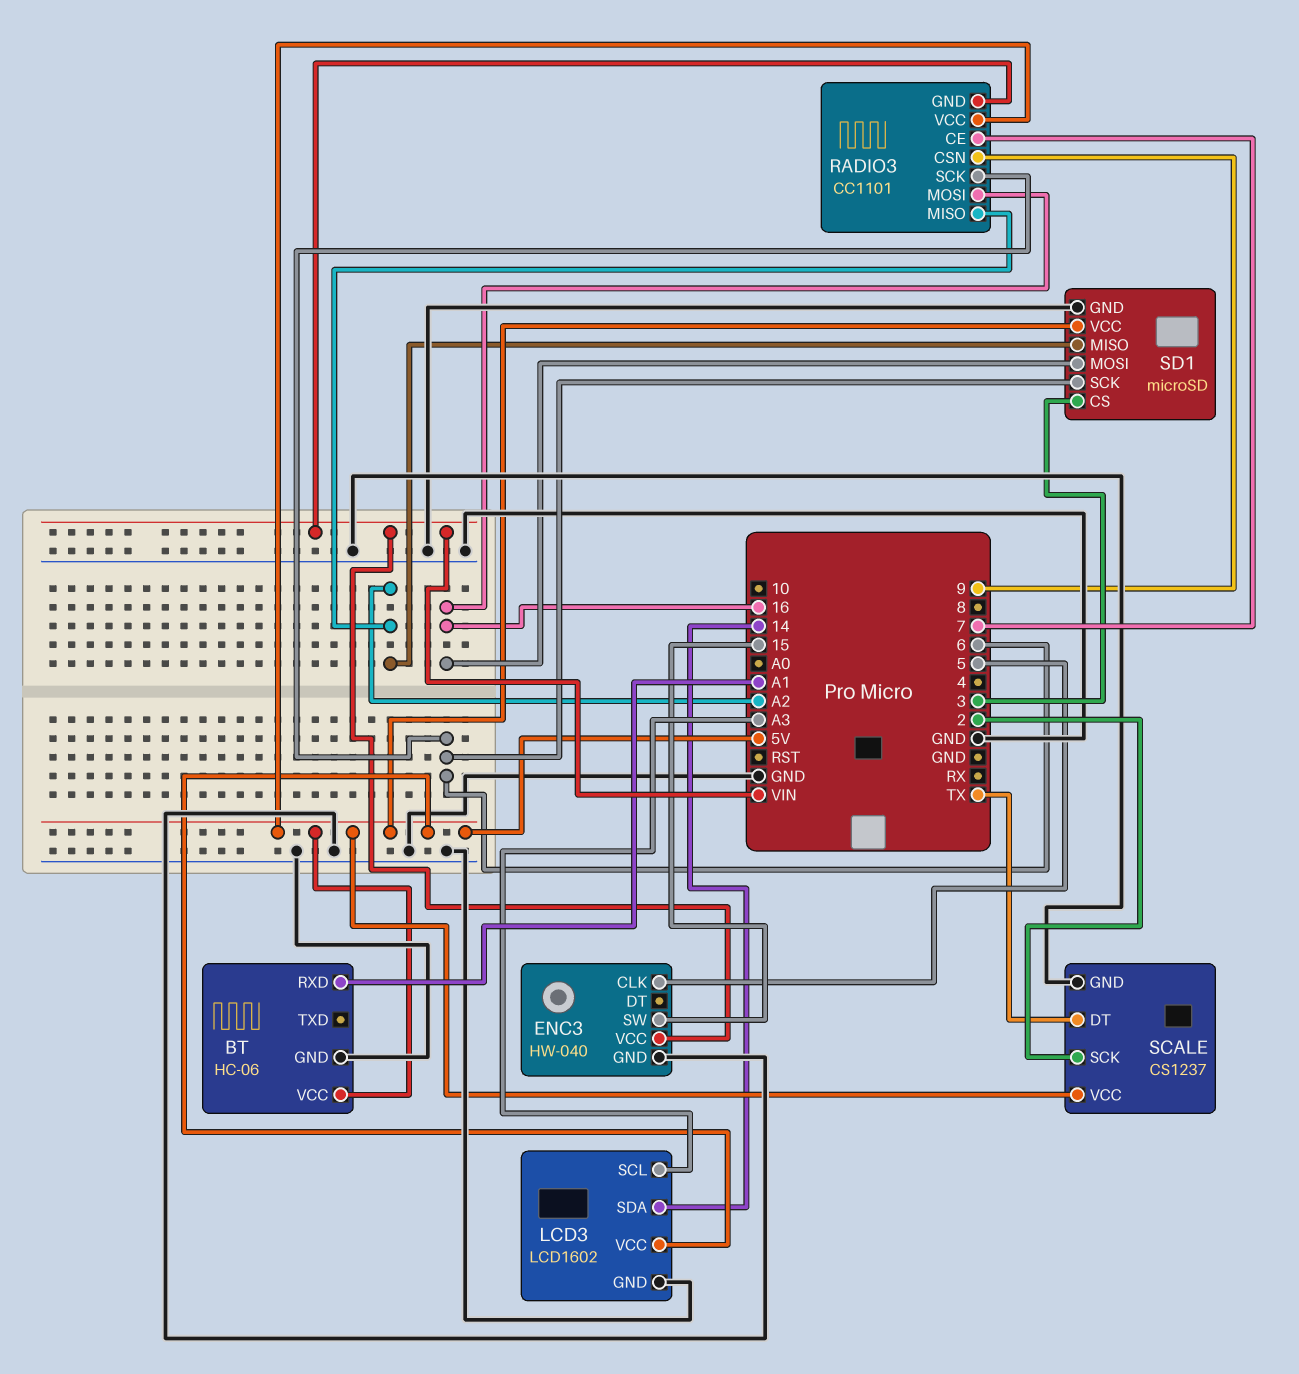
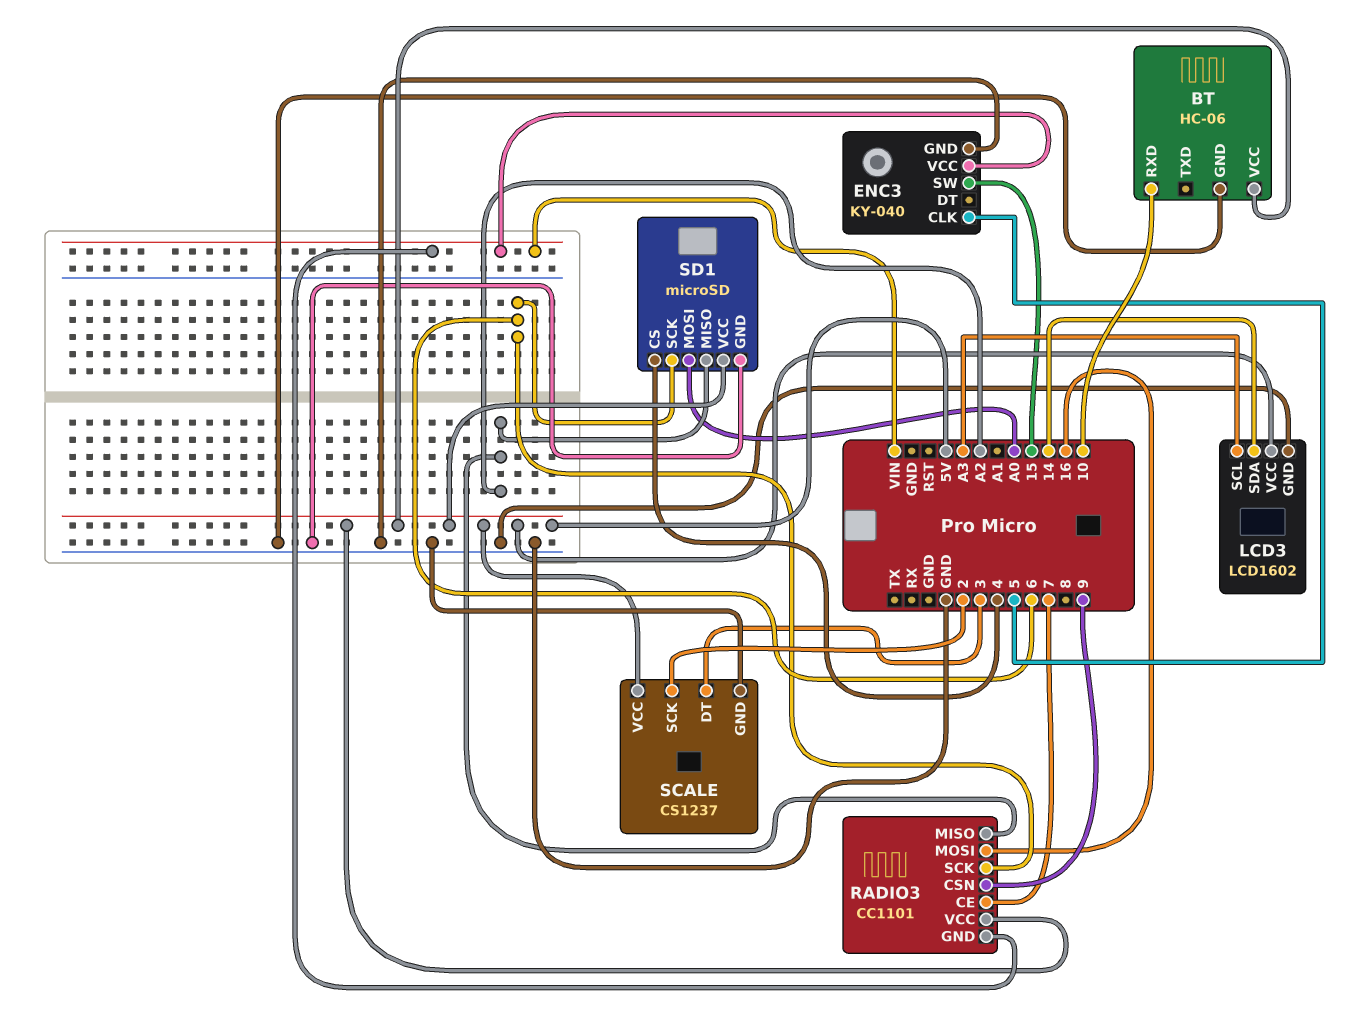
BT pin RXD: A1 -> 10
ENC3: HW-040 -> KY-040
SCALE pin DT: TX -> 3
SD1 pin CS: 3 -> 4
SD1 pin MOSI: 16 -> A0

